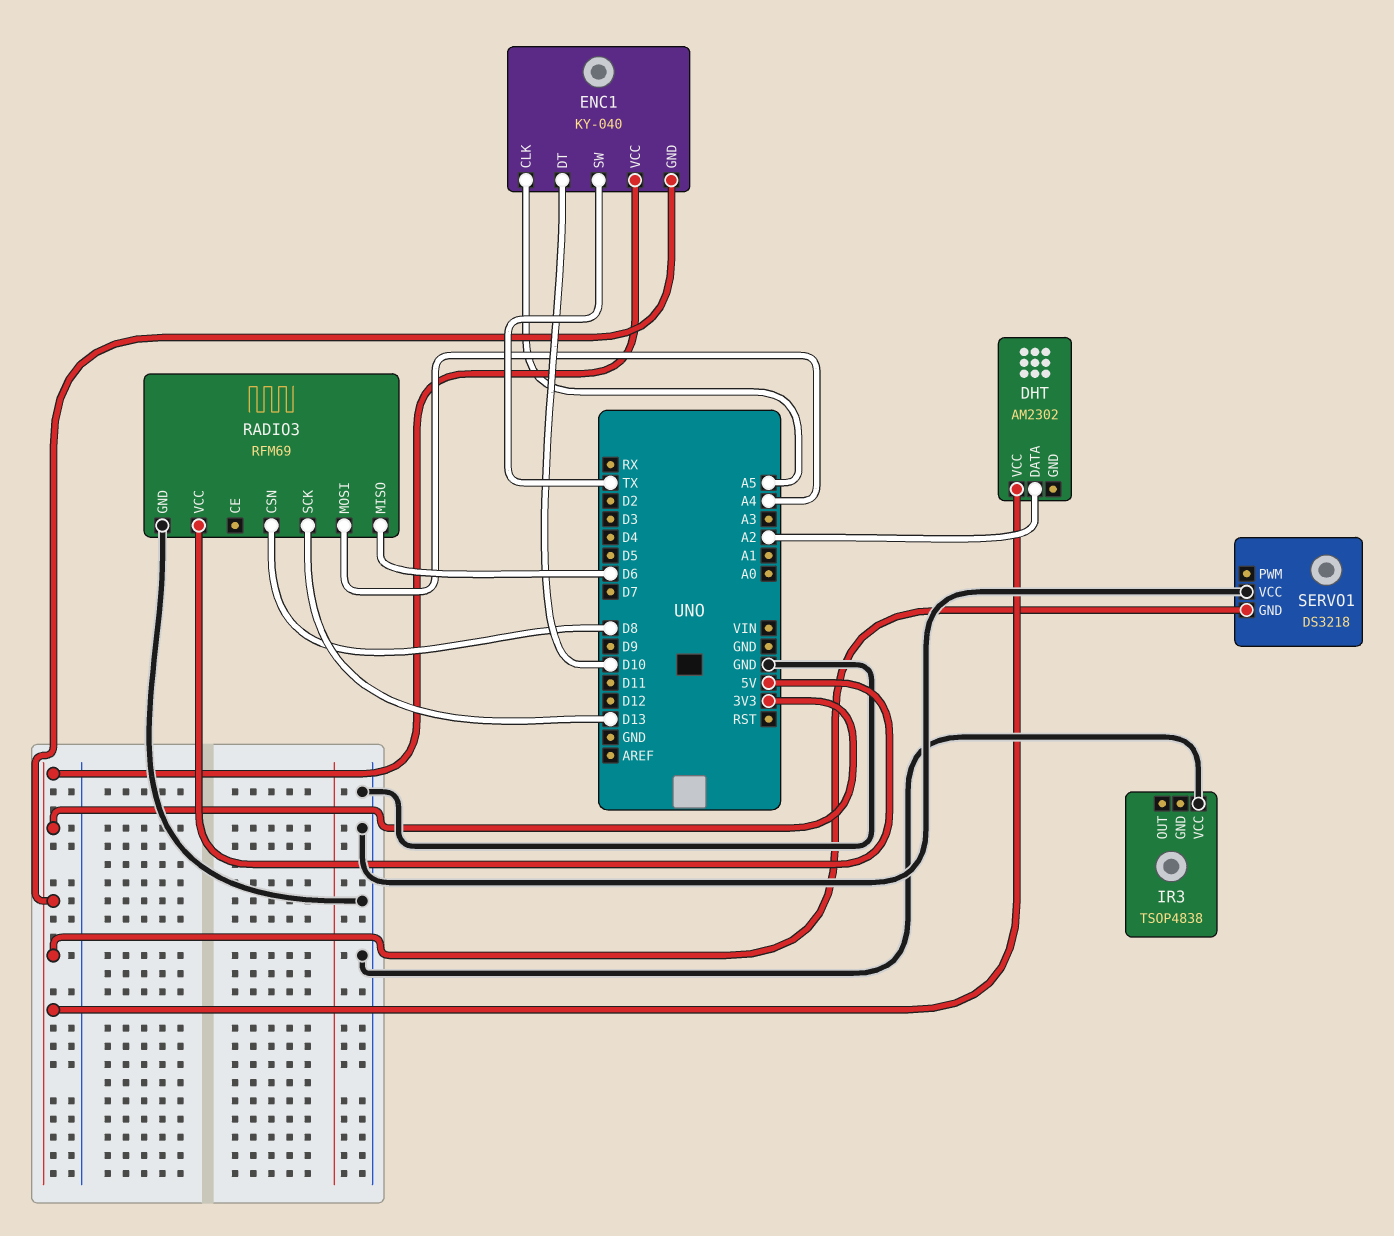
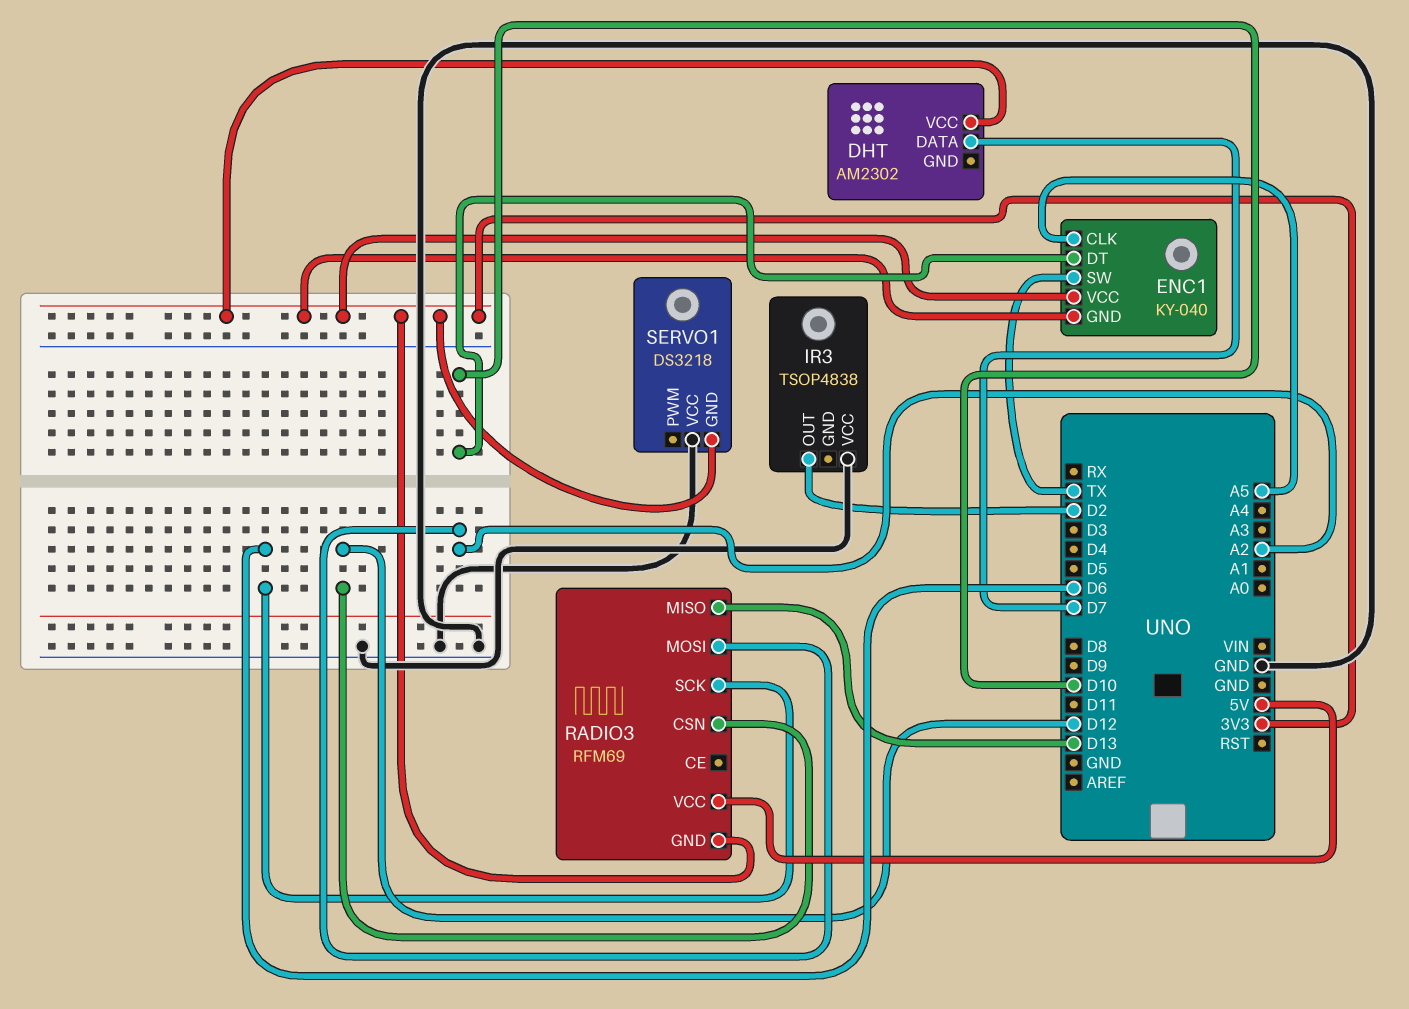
DHT pin DATA: A2 -> D7
IR3 pin OUT: none -> D2
RADIO3 pin CSN: D8 -> D12
RADIO3 pin GND: GND -> 3V3
RADIO3 pin MISO: D6 -> D13
RADIO3 pin MOSI: A4 -> A2
RADIO3 pin SCK: D13 -> D6

